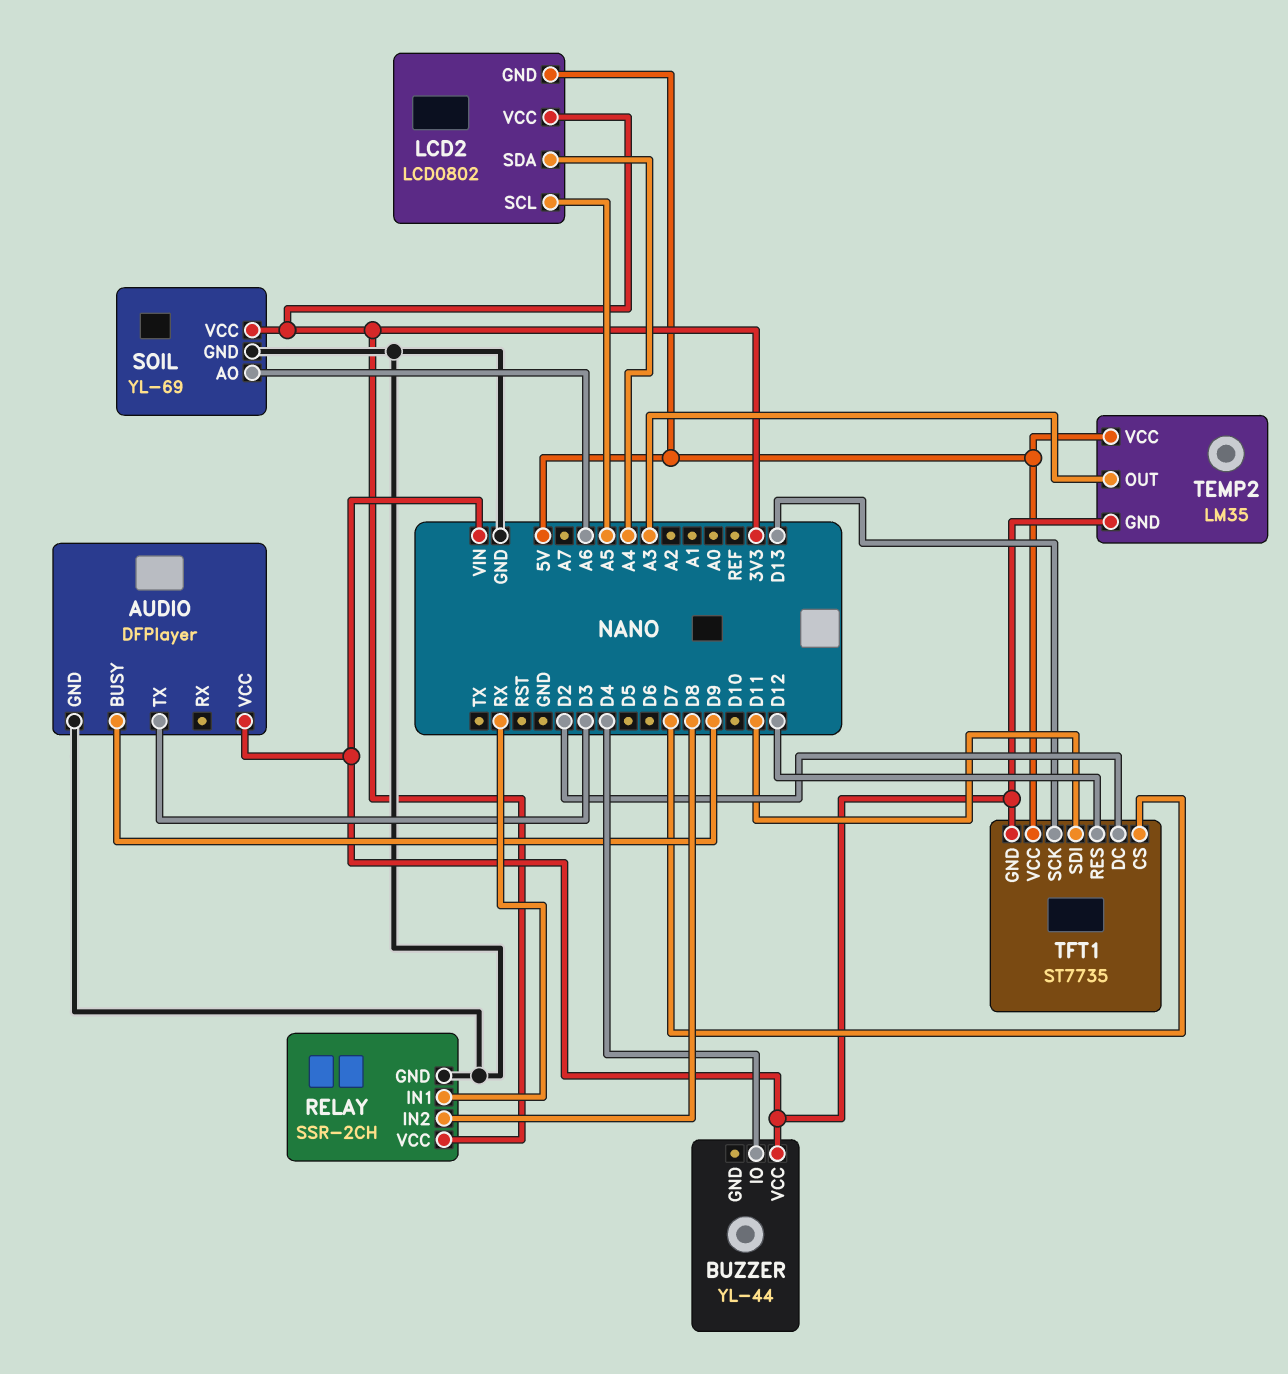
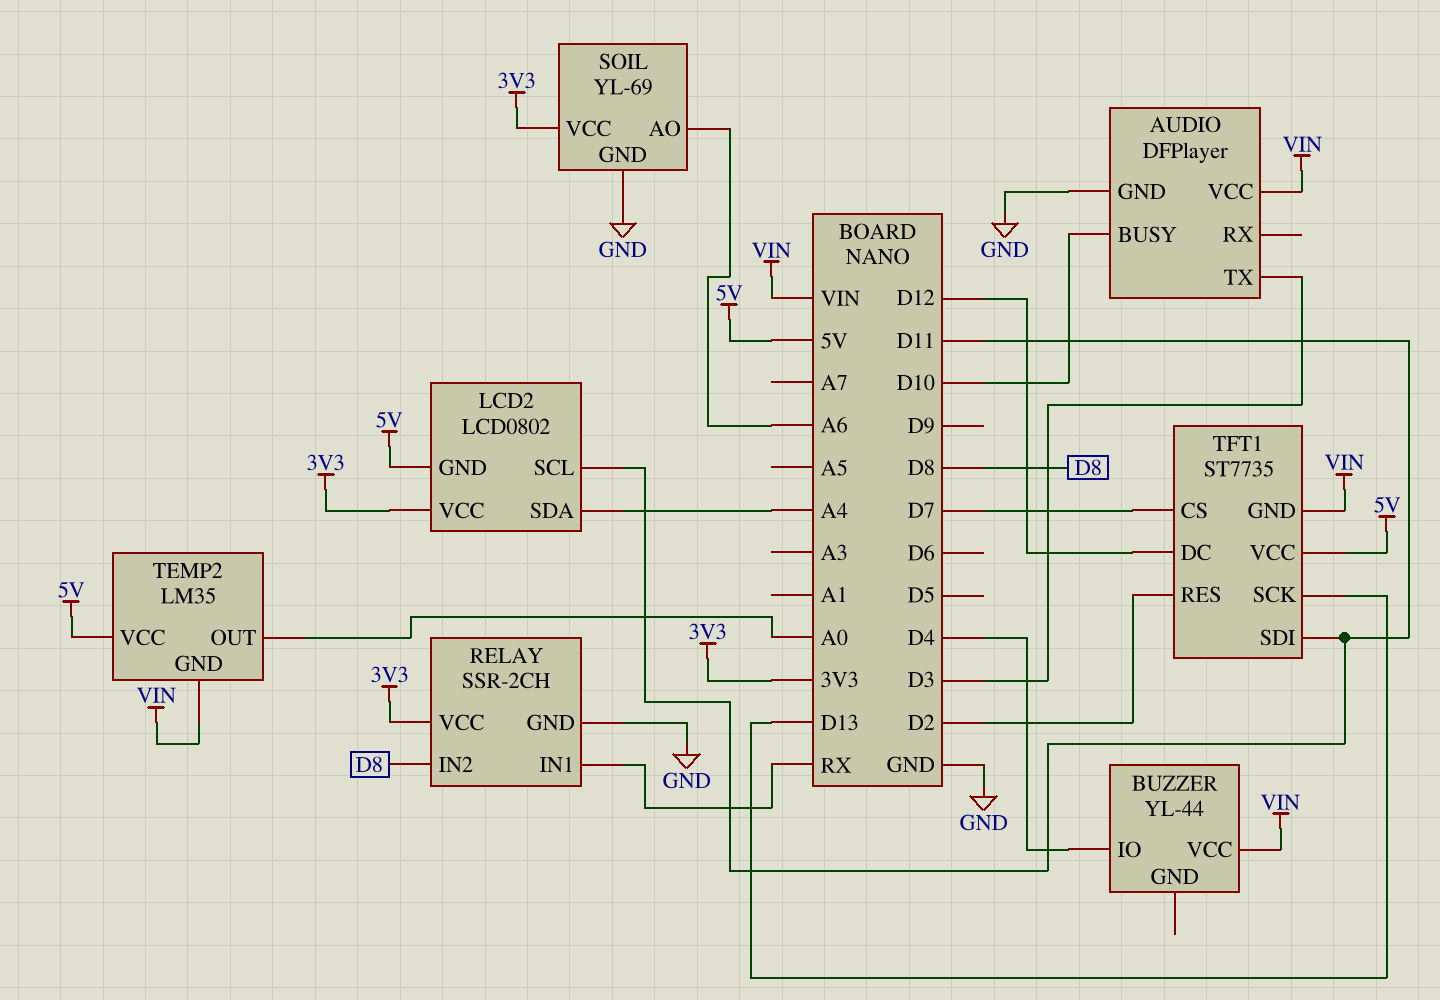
AUDIO pin BUSY: D9 -> D10
LCD2 pin SCL: A5 -> D11
TEMP2 pin OUT: A3 -> A0
TFT1 pin DC: D2 -> D12
TFT1 pin RES: D12 -> D2

